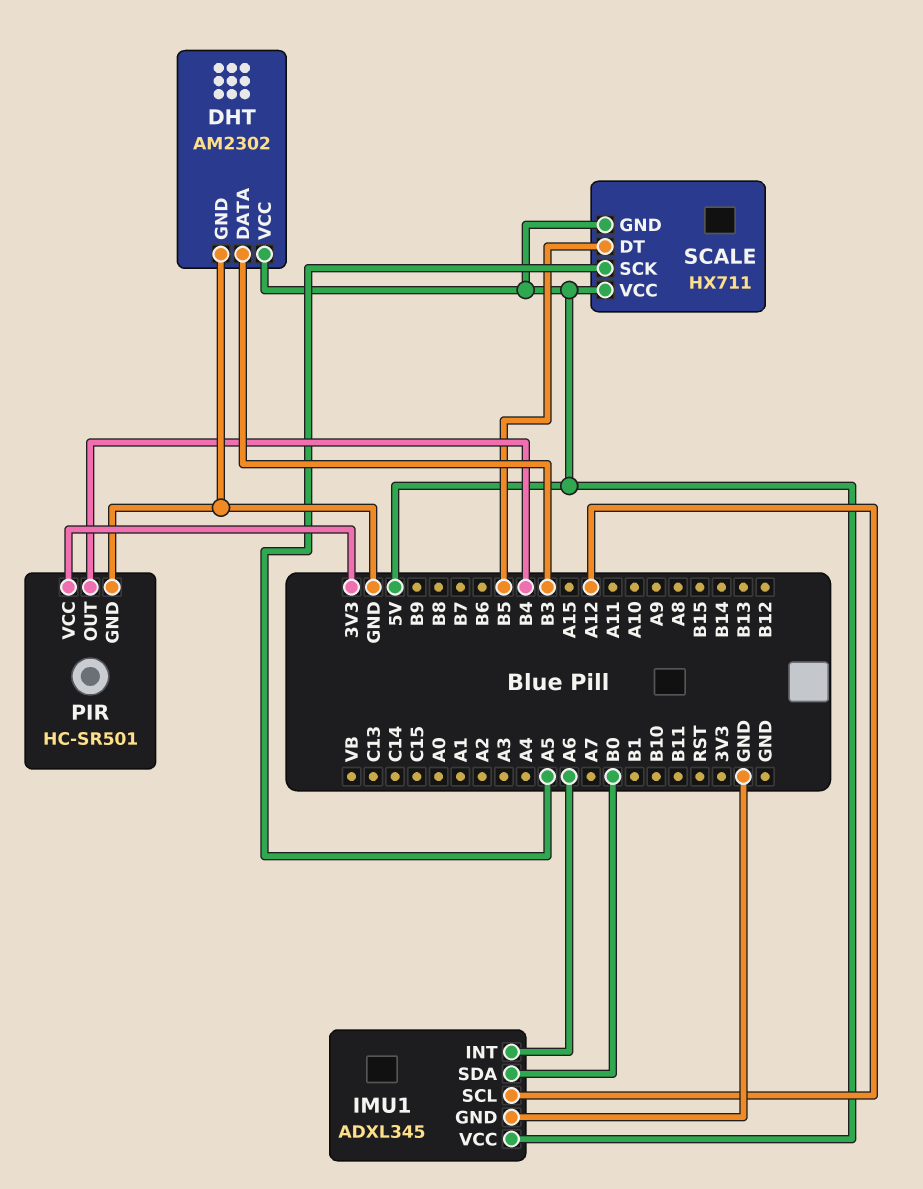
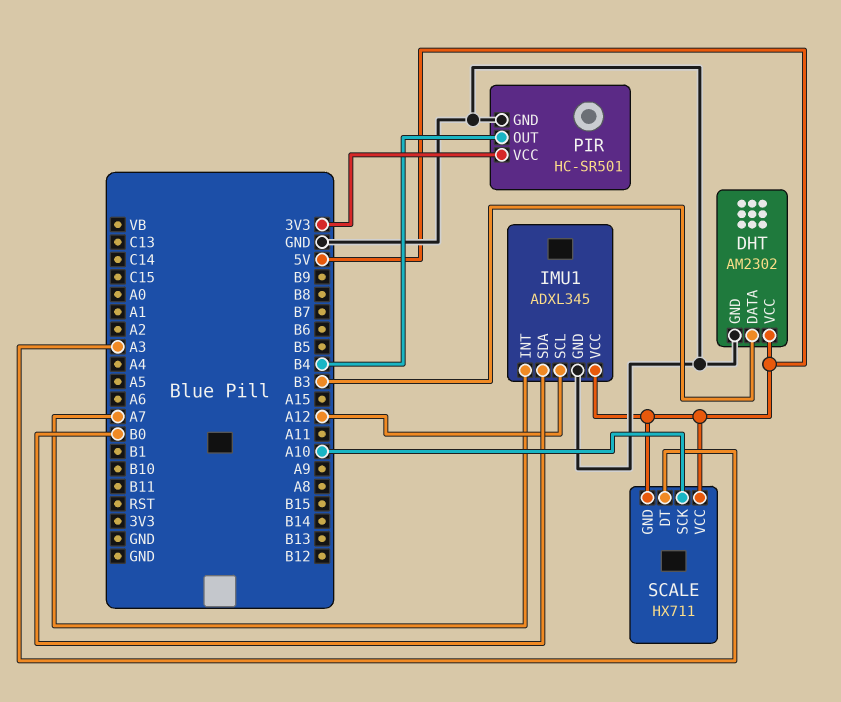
IMU1 pin INT: A6 -> A7
SCALE pin DT: B5 -> A3
SCALE pin SCK: A5 -> A10

